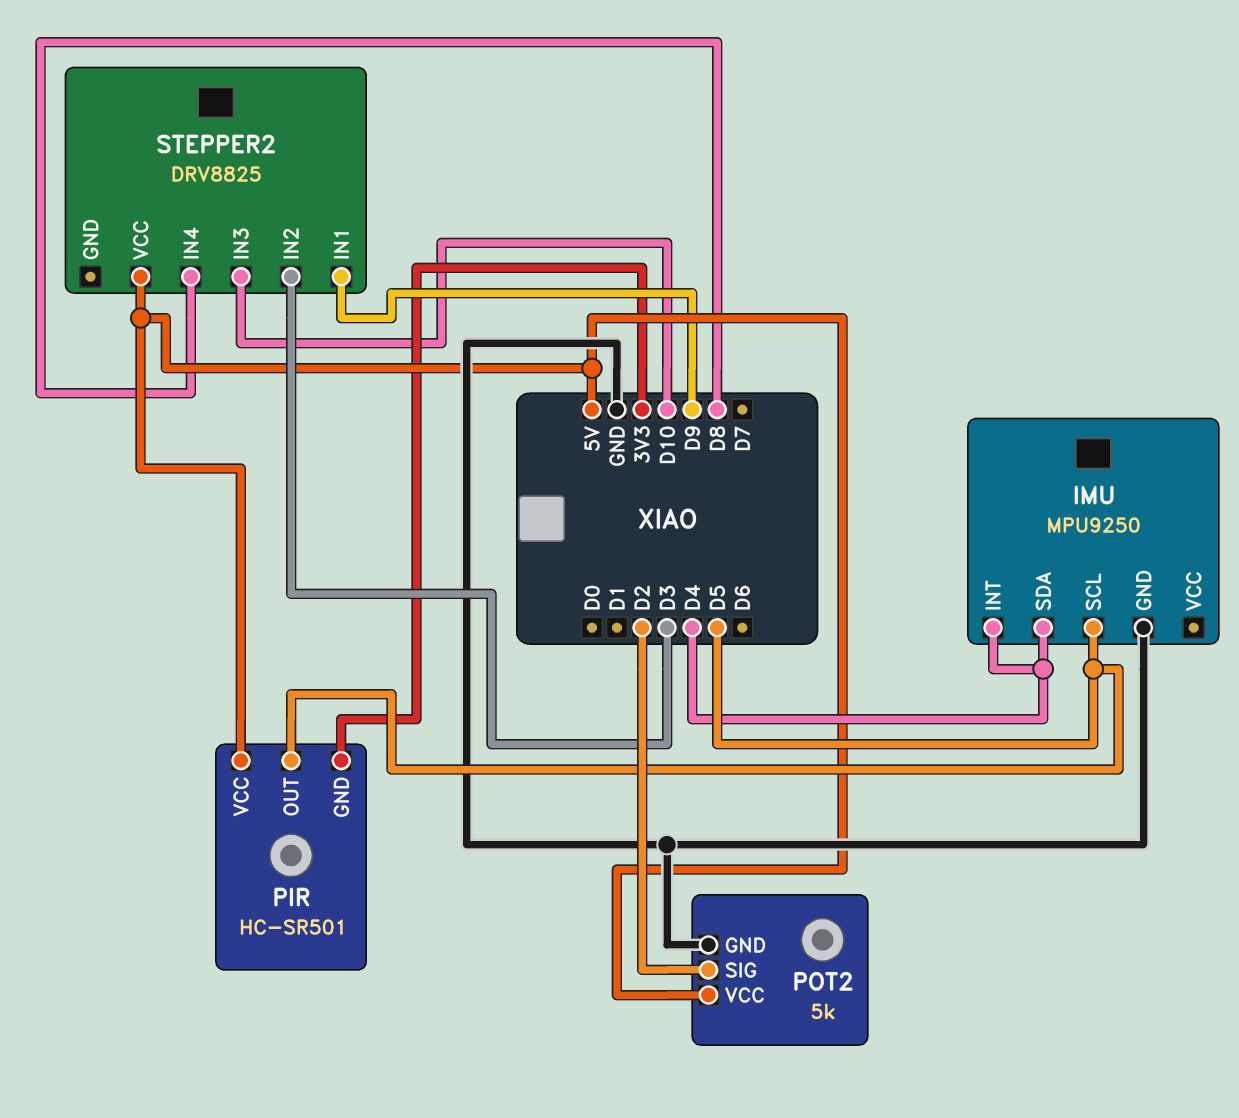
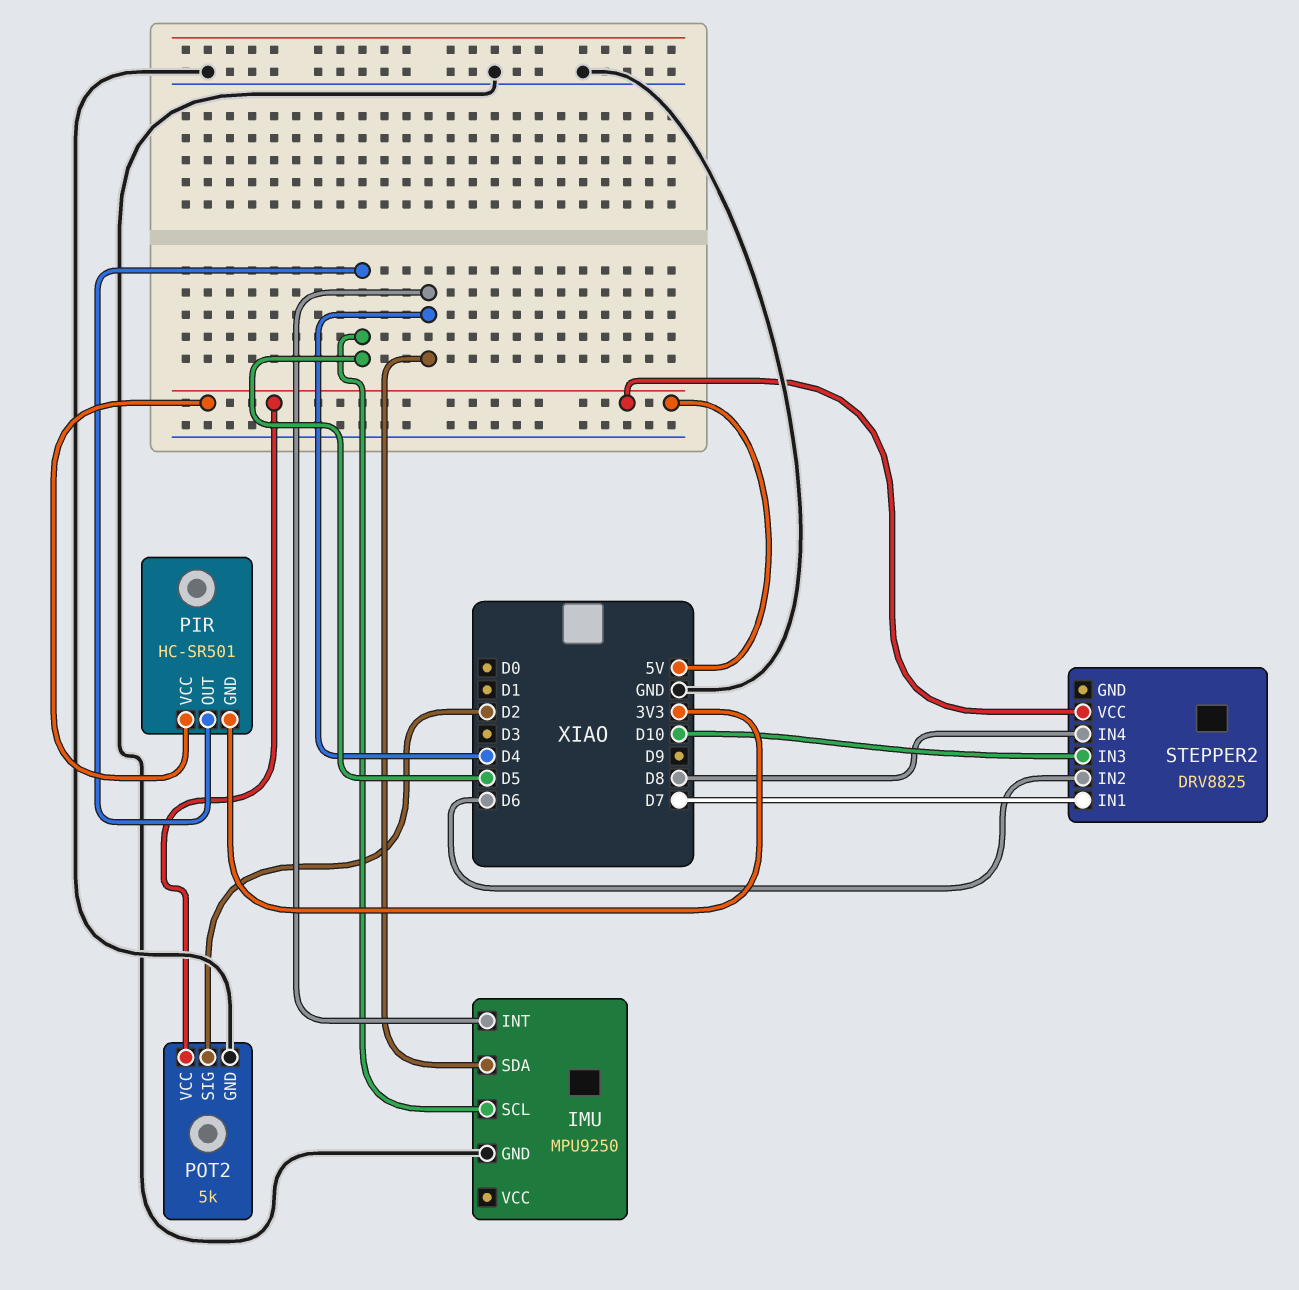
STEPPER2 pin IN1: D9 -> D7
STEPPER2 pin IN2: D3 -> D6

